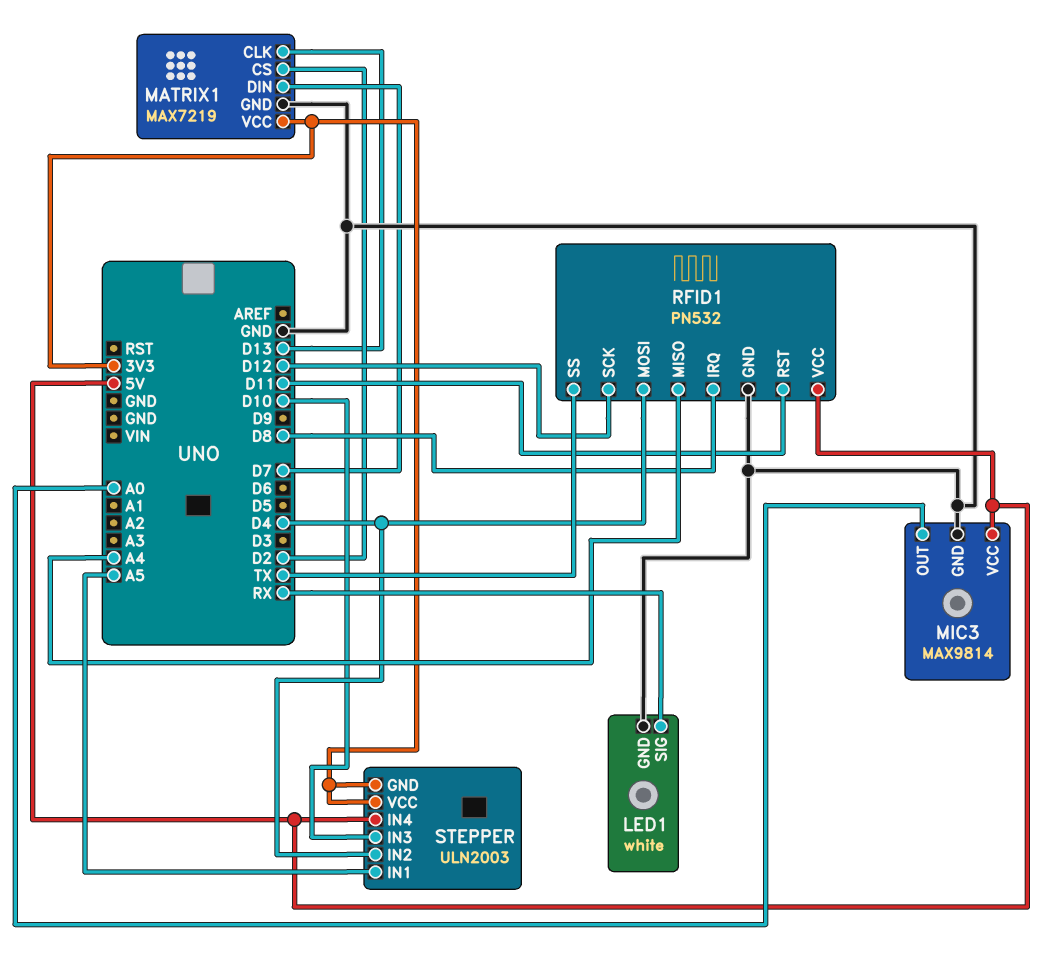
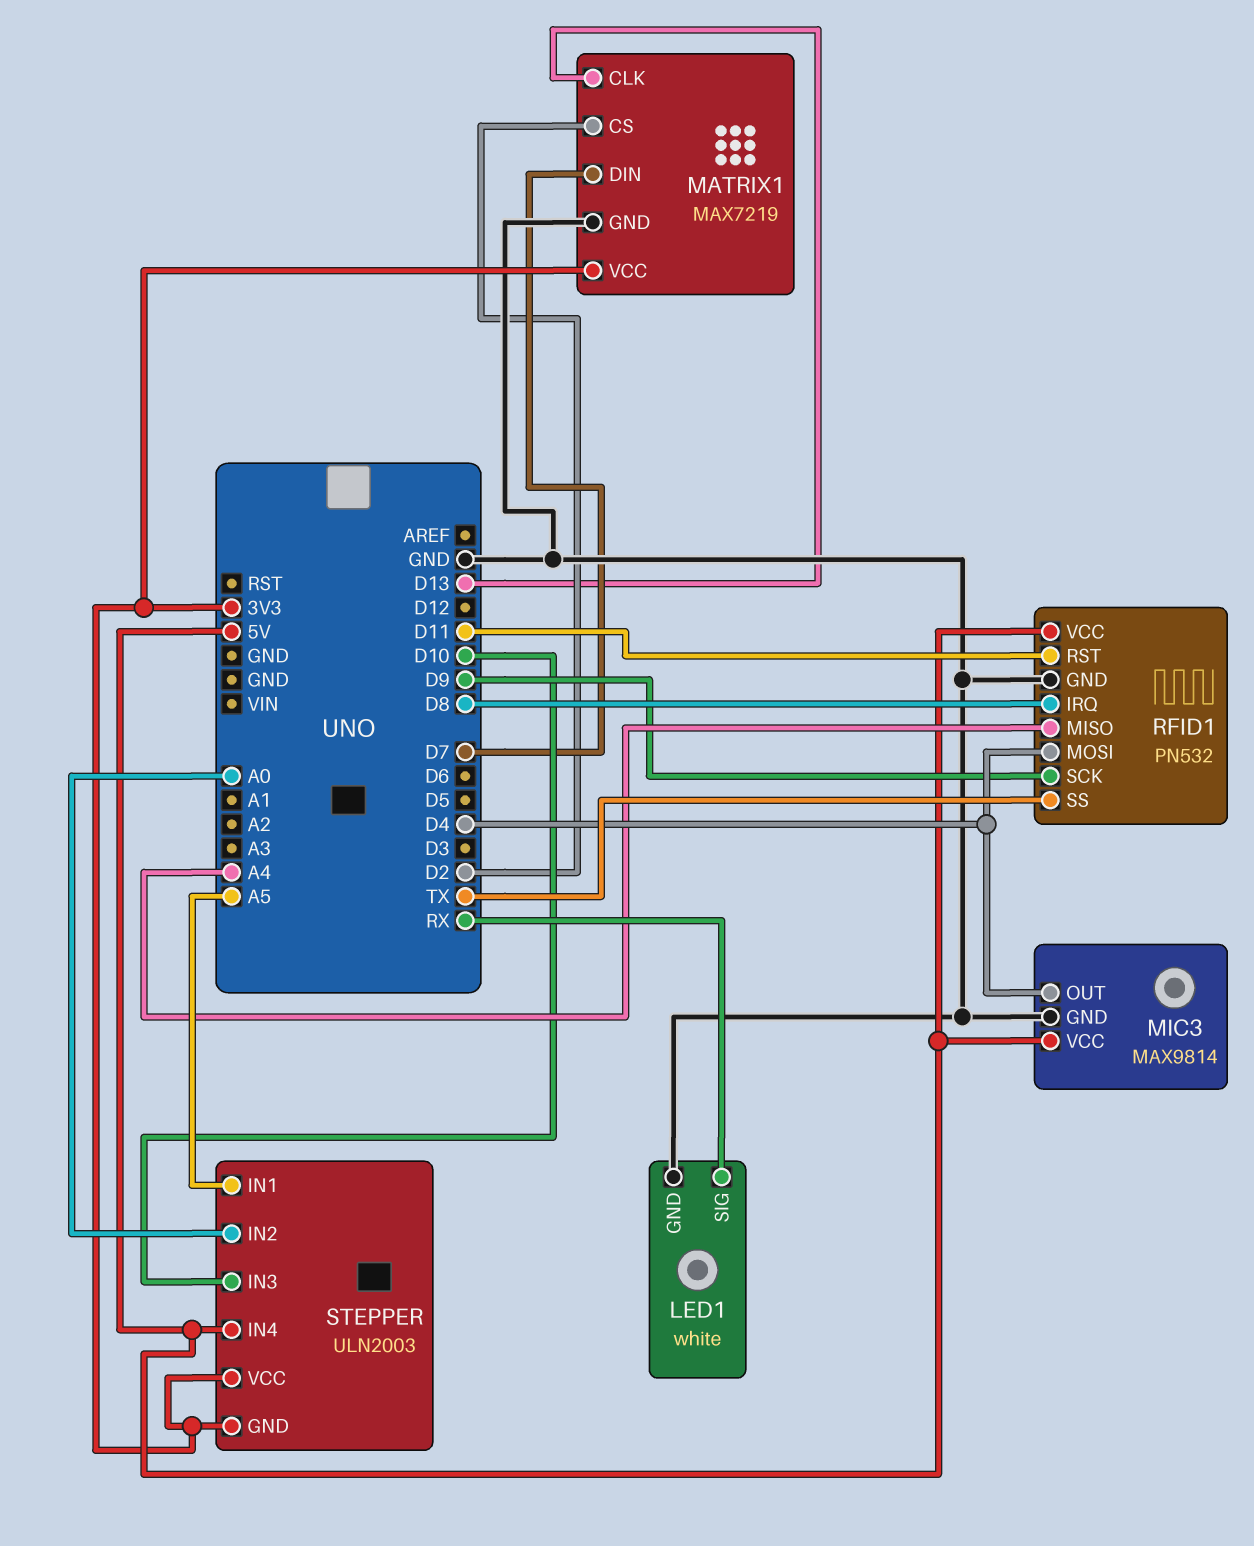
MIC3 pin OUT: A0 -> D4
RFID1 pin SCK: D12 -> D9
STEPPER pin IN2: D4 -> A0

